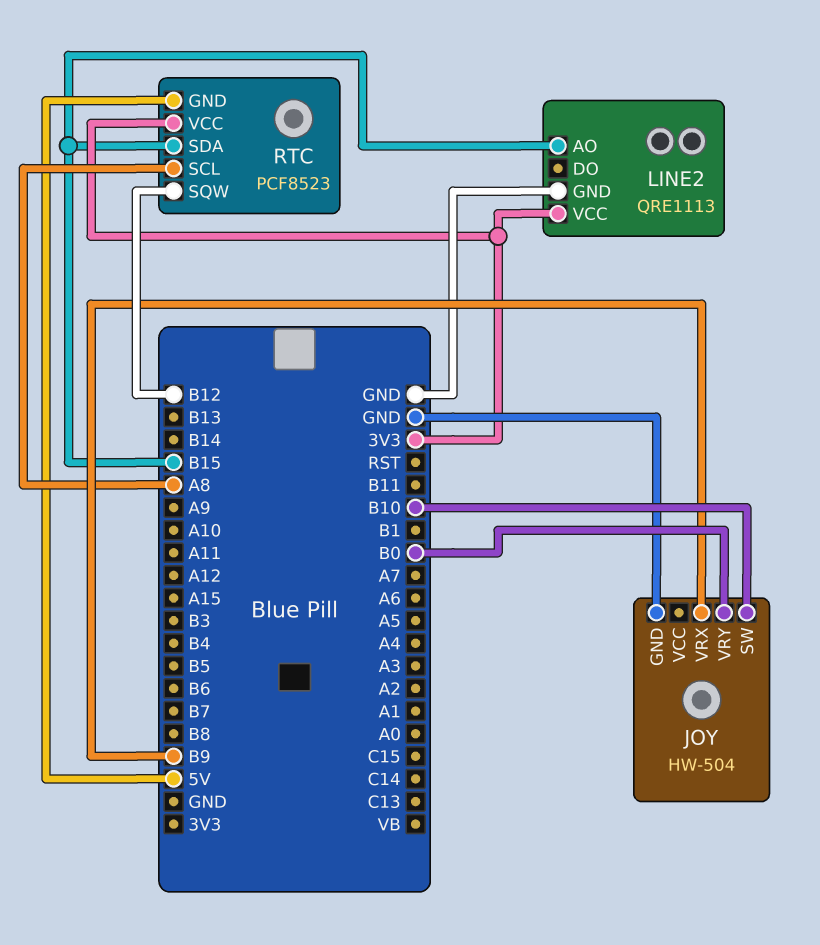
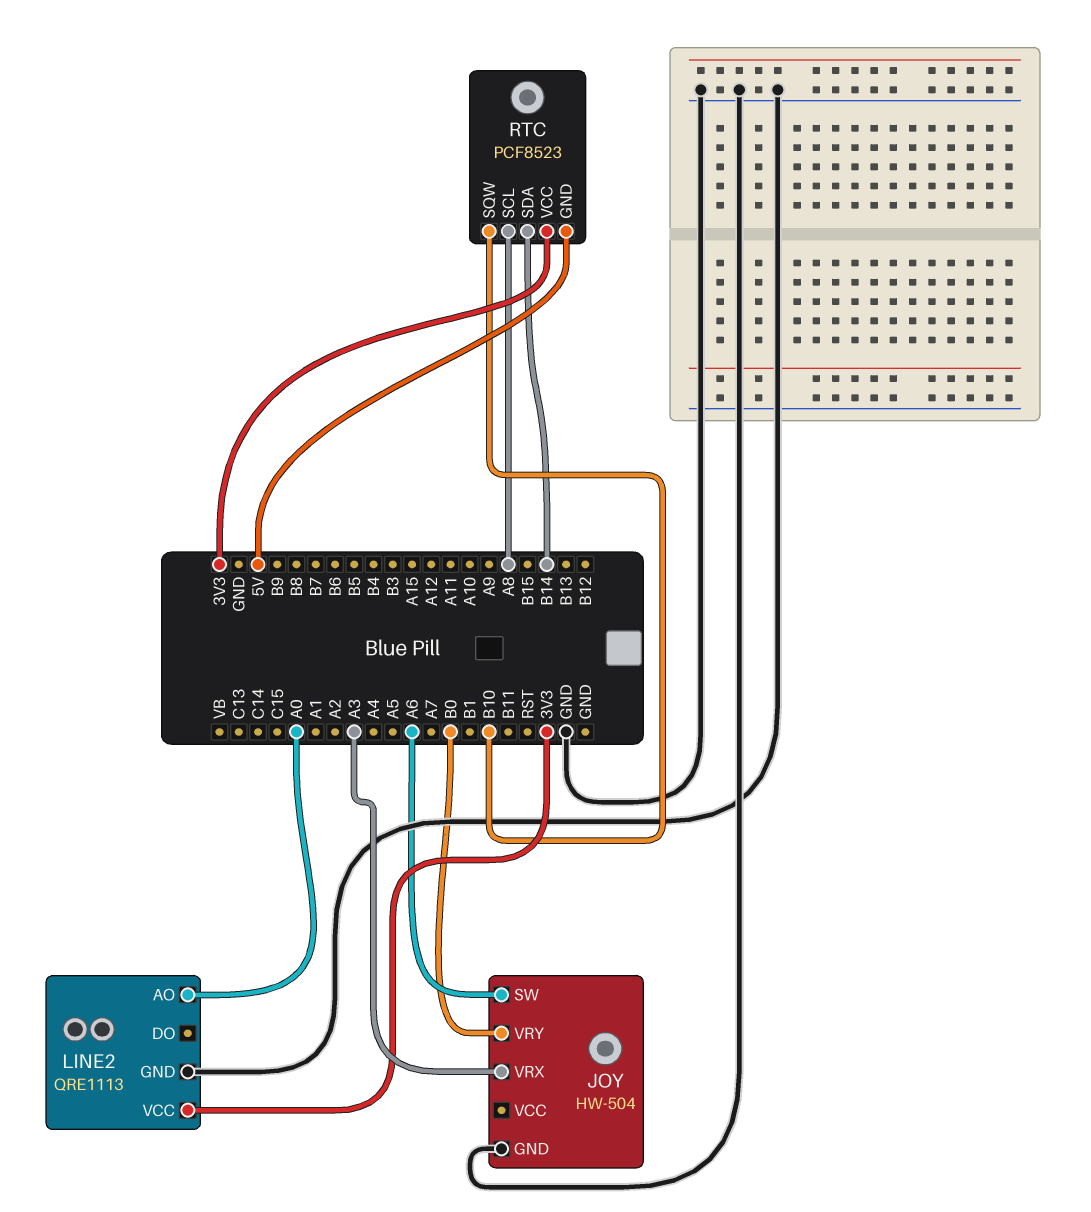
JOY pin SW: B10 -> A6
JOY pin VRX: B9 -> A3
LINE2 pin AO: B15 -> A0
RTC pin SDA: B15 -> B14
RTC pin SQW: B12 -> B10

